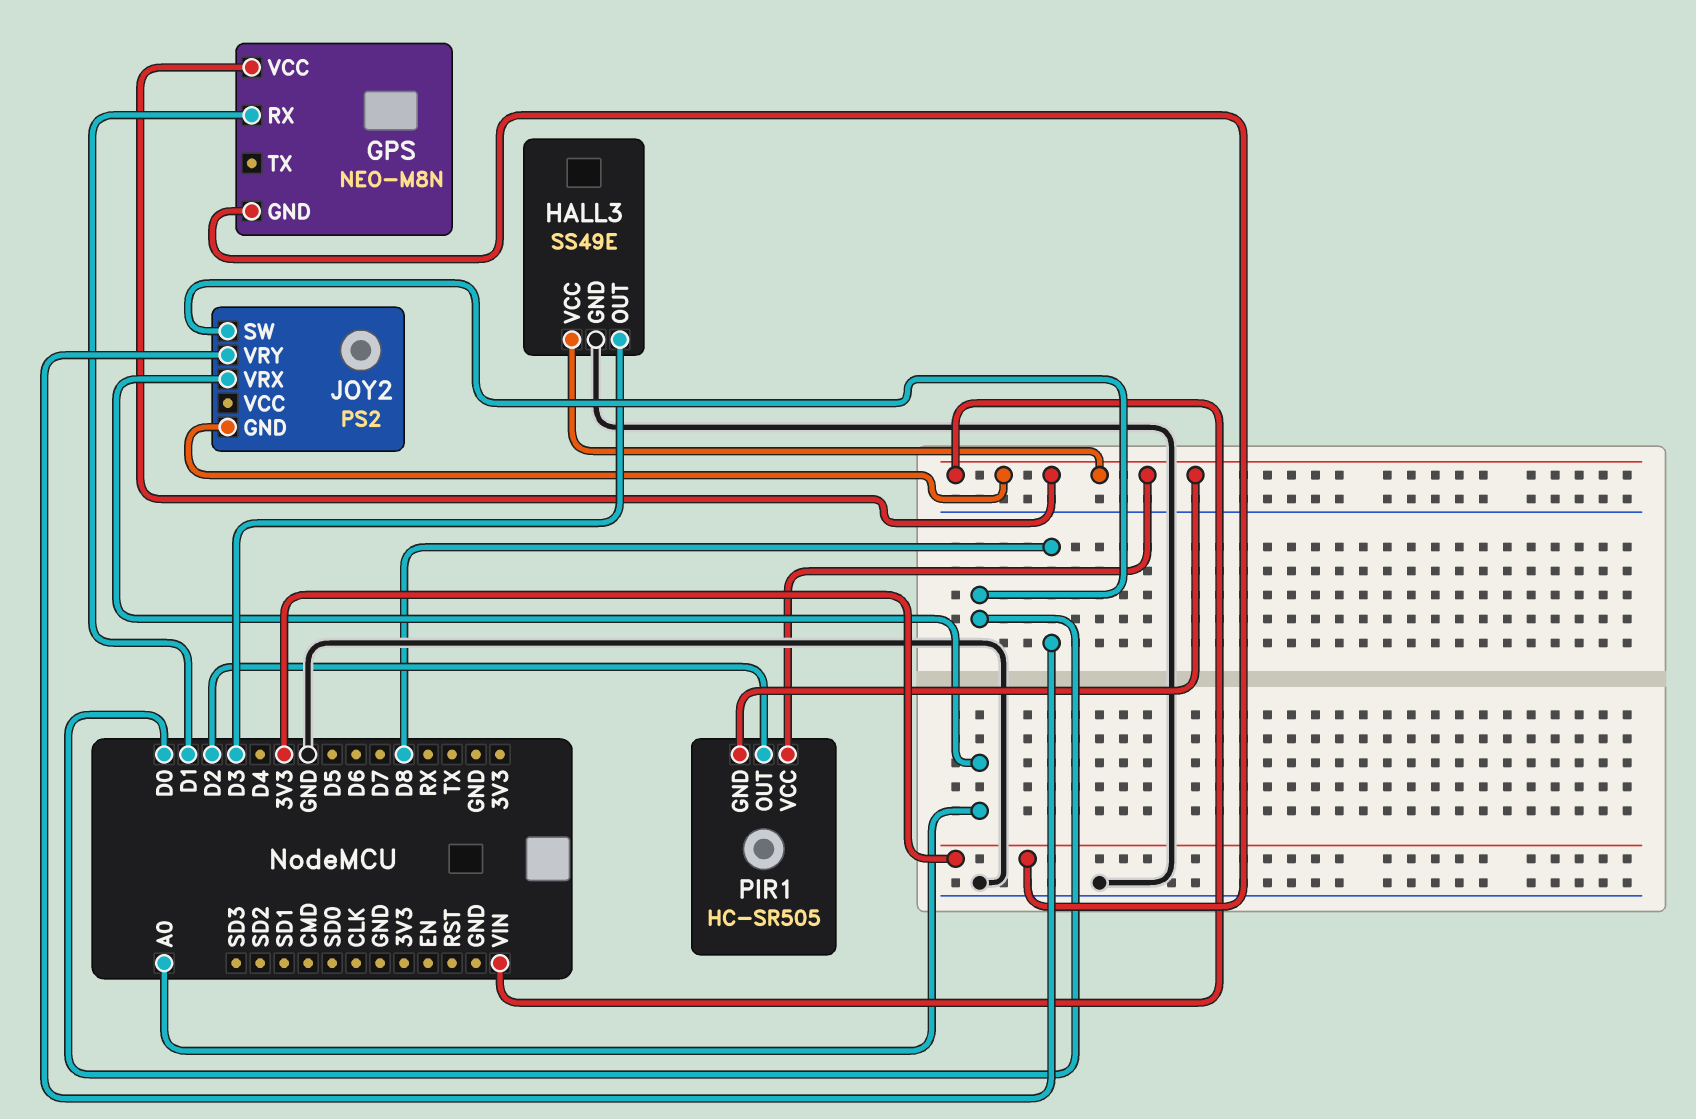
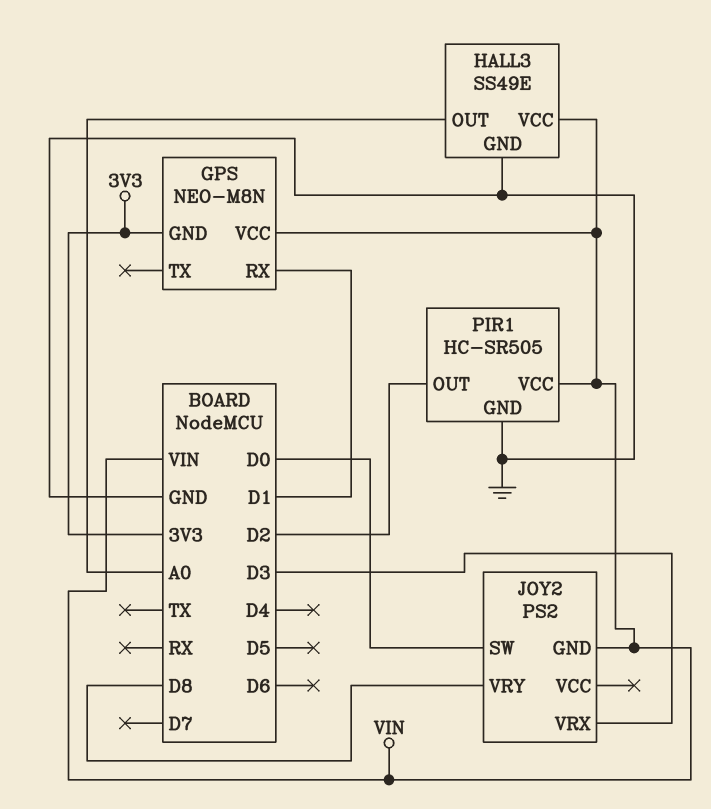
HALL3 pin OUT: D3 -> A0
JOY2 pin VRX: A0 -> D3
PIR1 pin GND: VIN -> GND

